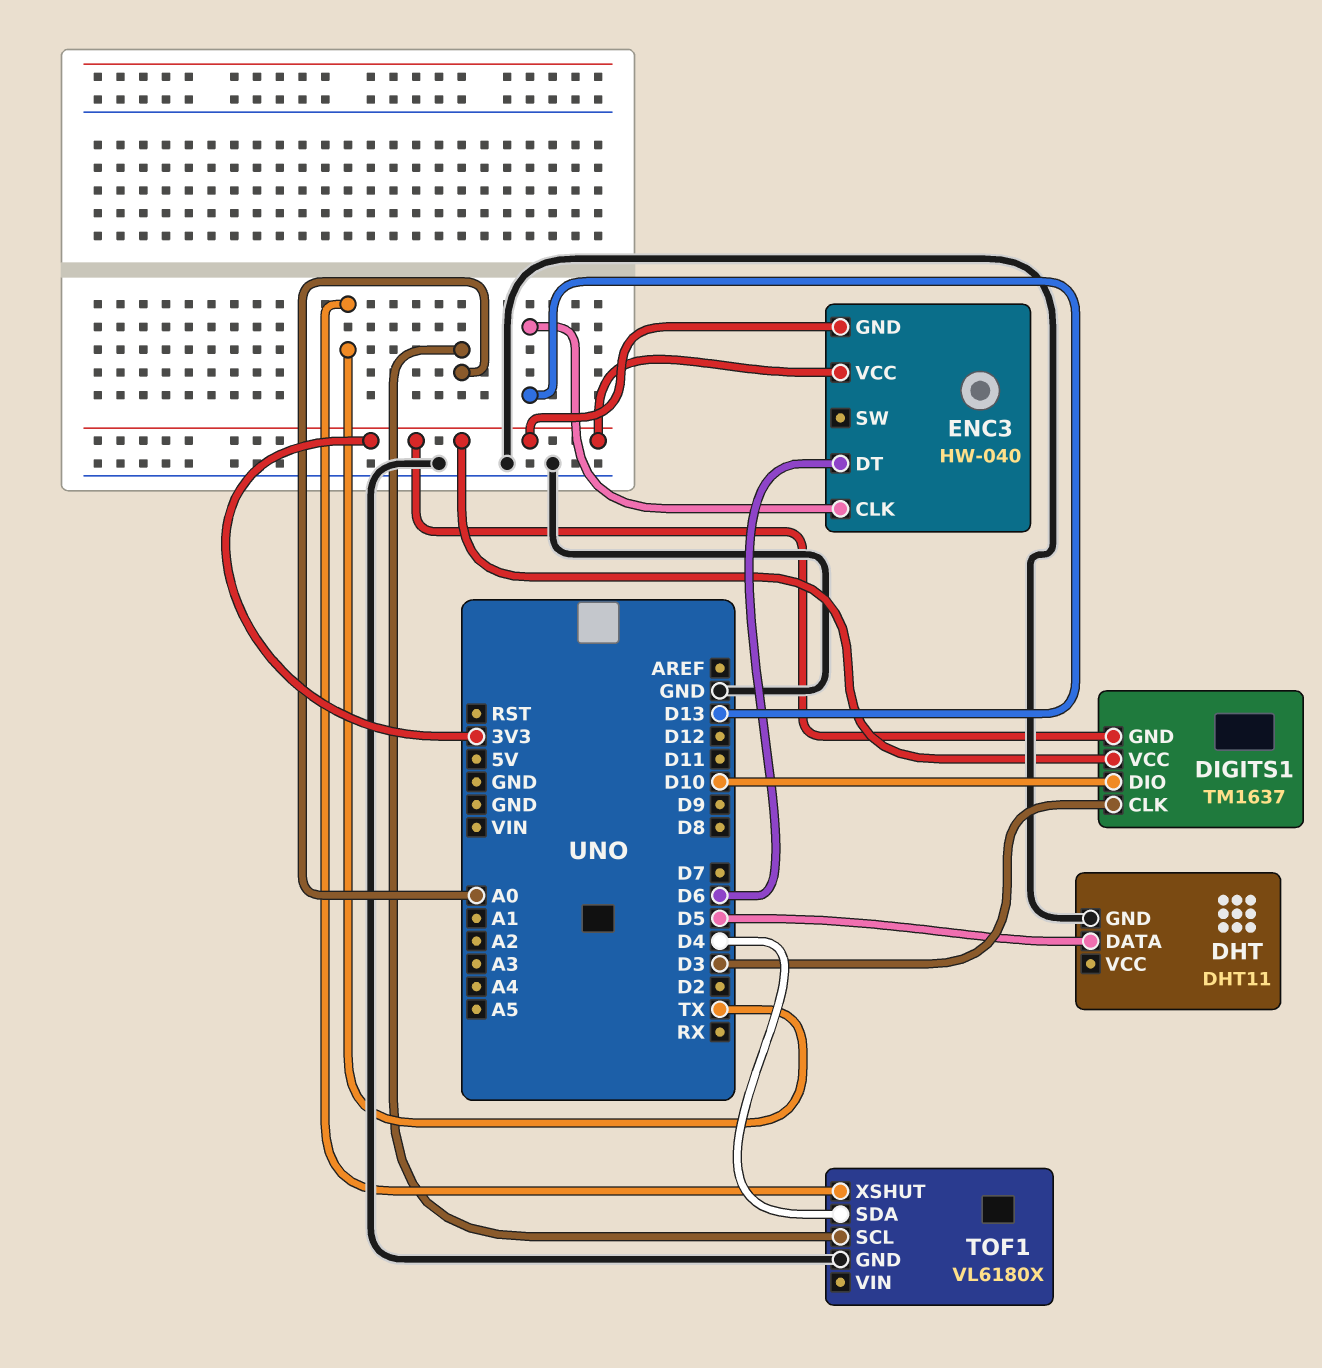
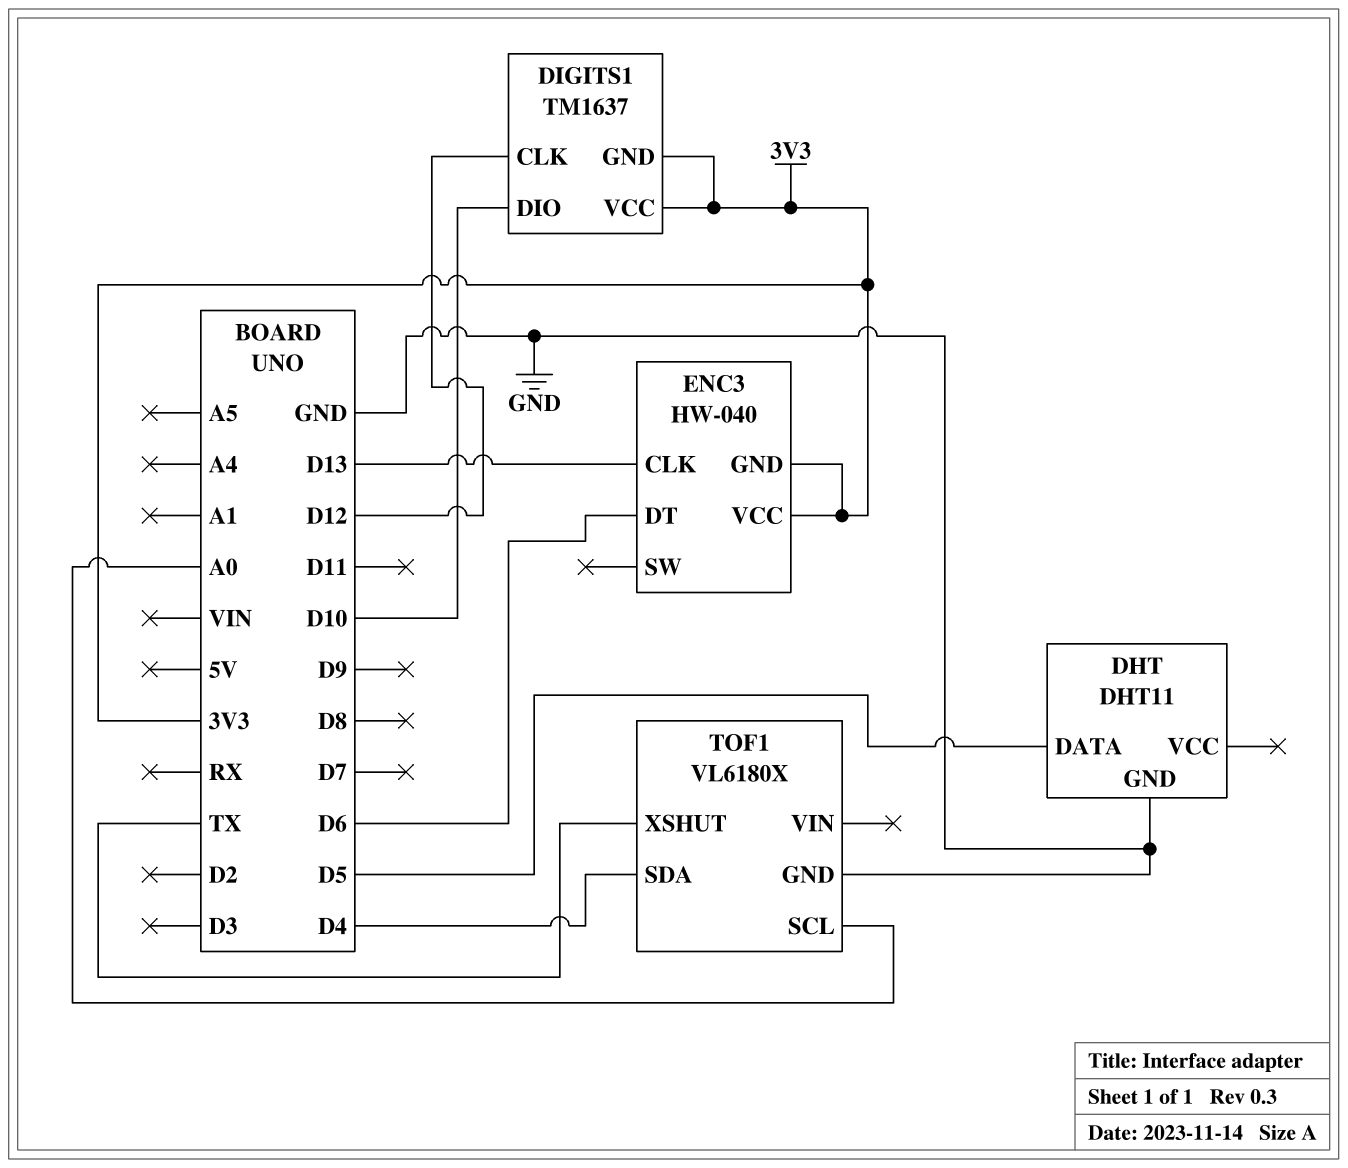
DIGITS1 pin CLK: D3 -> D12

